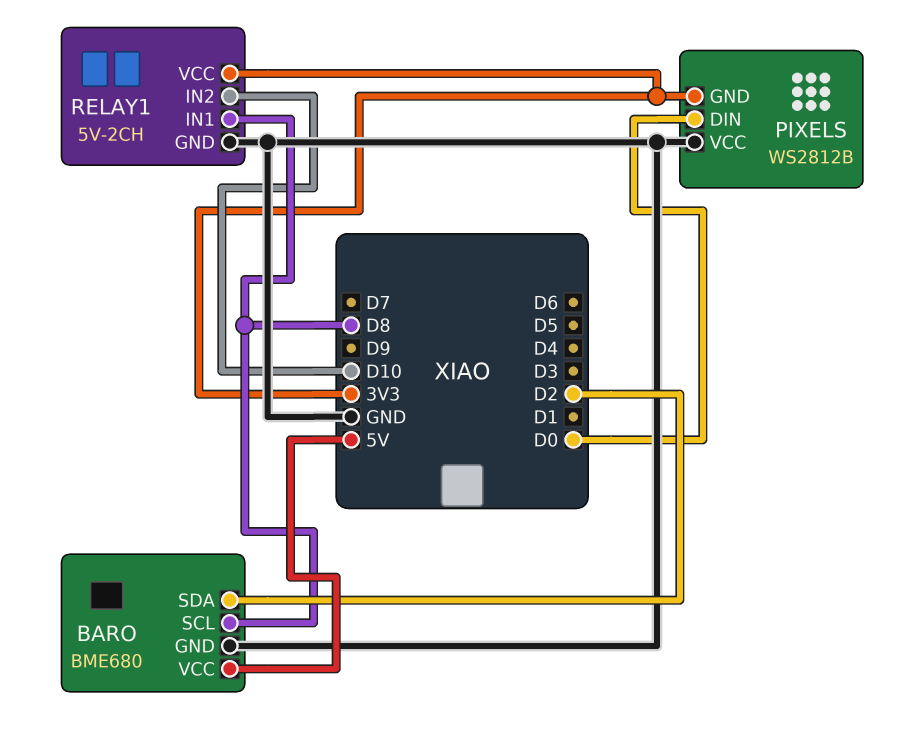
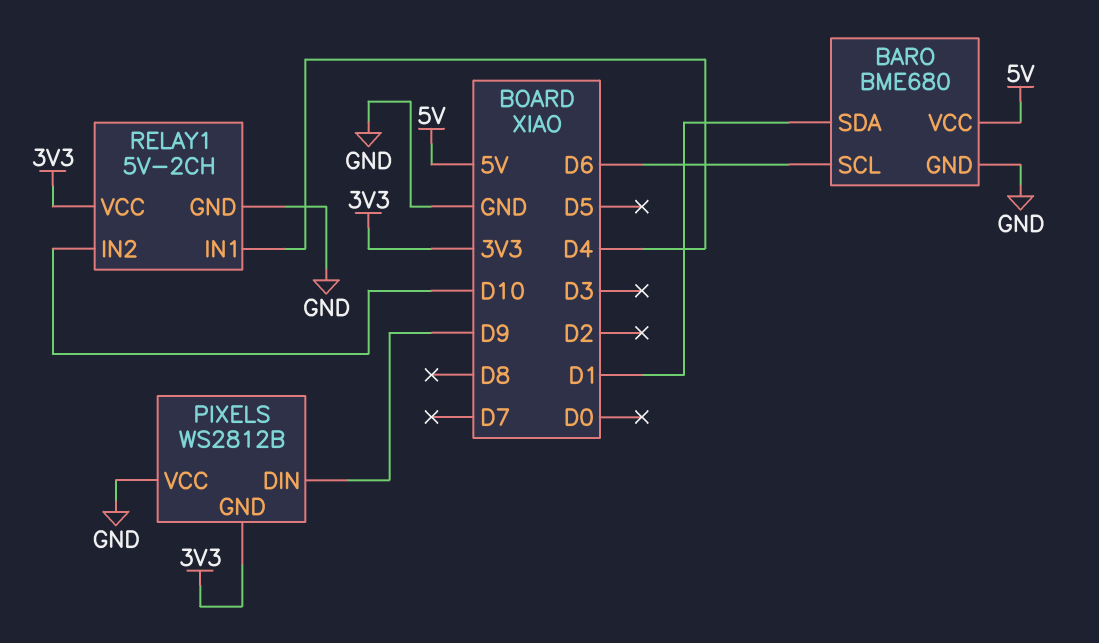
BARO pin SCL: D8 -> D6
BARO pin SDA: D2 -> D1
PIXELS pin DIN: D0 -> D9
RELAY1 pin IN1: D8 -> D4

